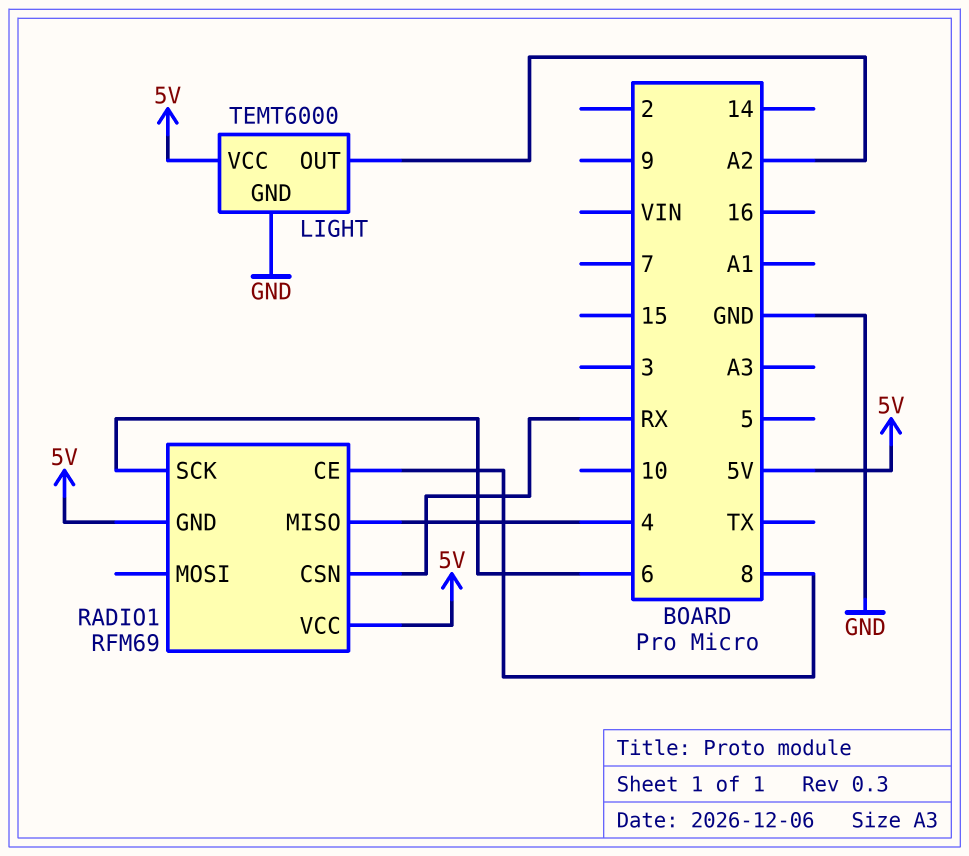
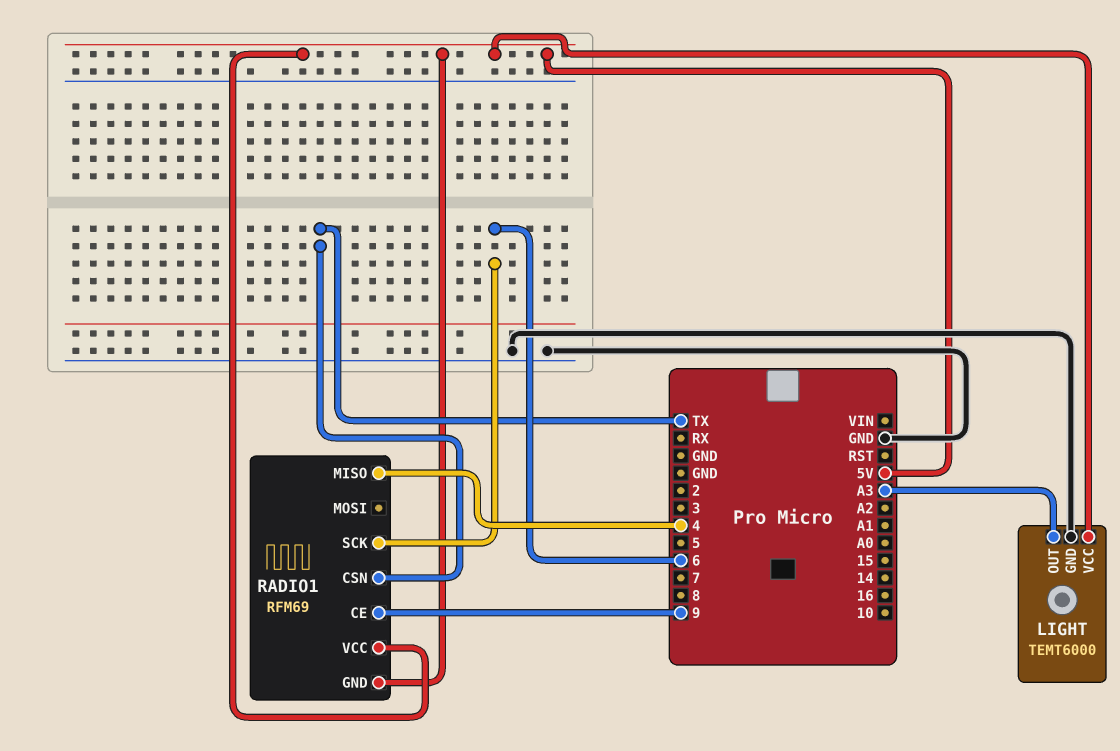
LIGHT pin OUT: A2 -> A3
RADIO1 pin CE: 8 -> 9
RADIO1 pin CSN: RX -> TX

